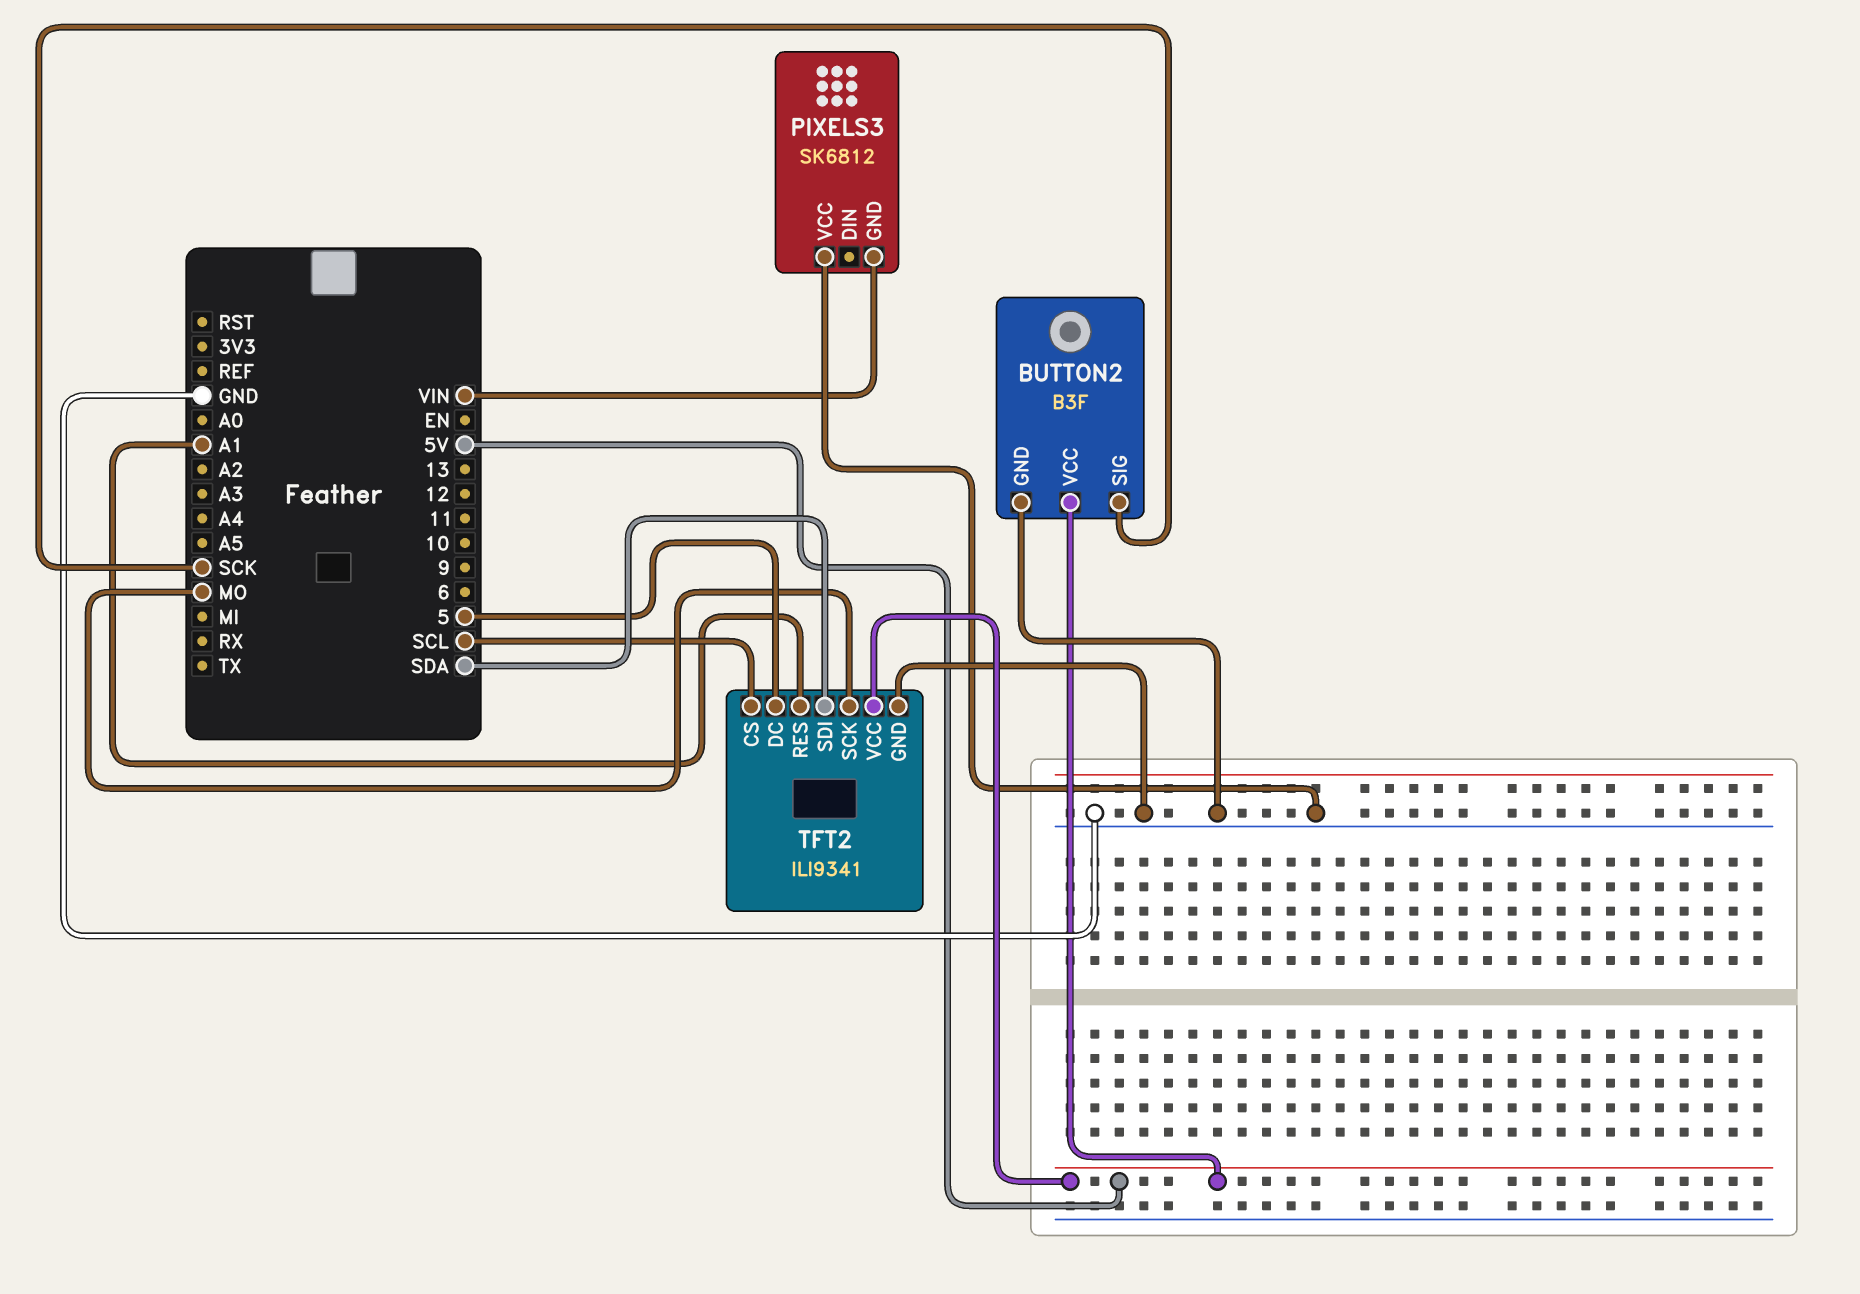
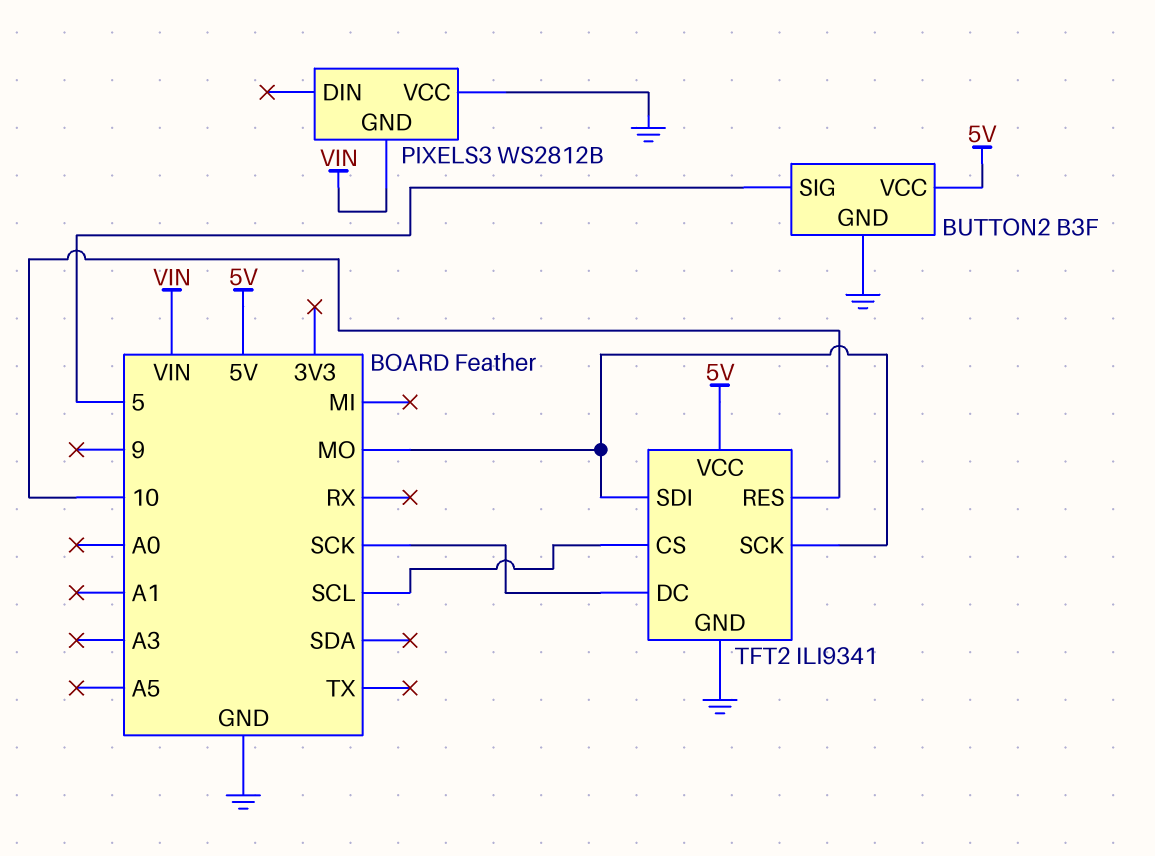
BUTTON2 pin SIG: SCK -> 5
PIXELS3: SK6812 -> WS2812B
TFT2 pin DC: 5 -> SCK
TFT2 pin RES: A1 -> 10
TFT2 pin SDI: SDA -> MO

